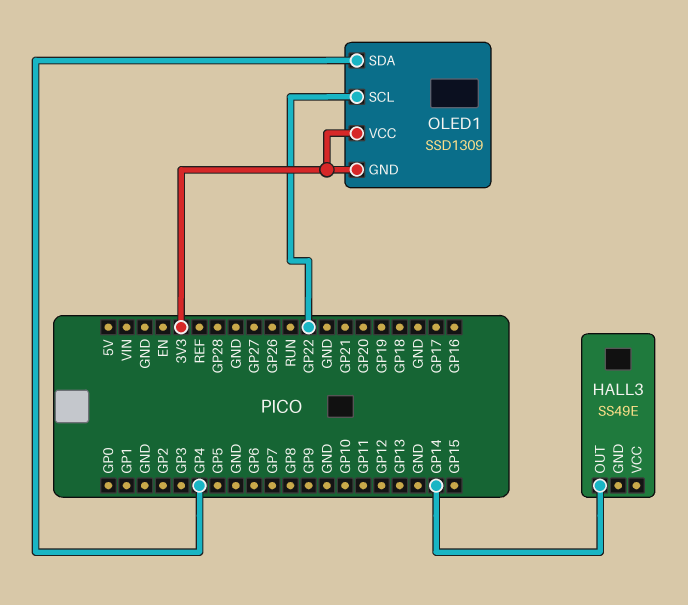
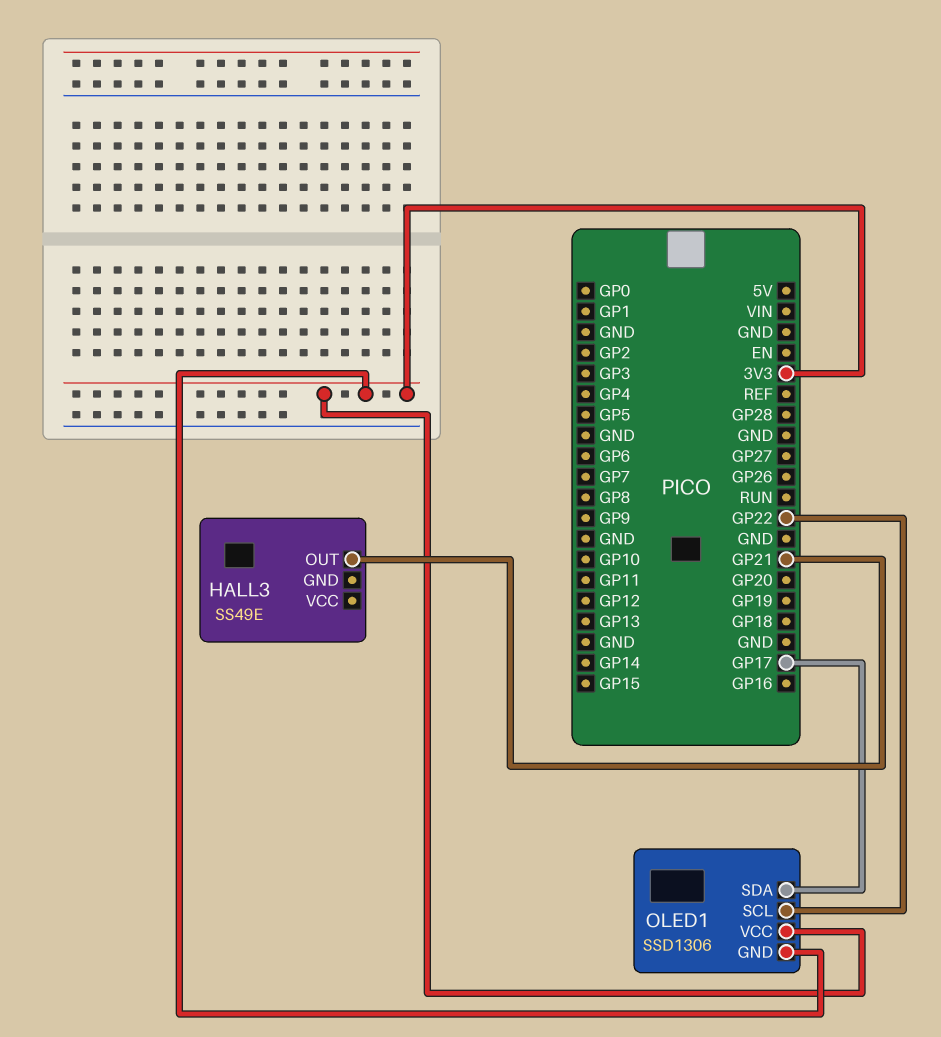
HALL3 pin OUT: GP14 -> GP21
OLED1: SSD1309 -> SSD1306
OLED1 pin SDA: GP4 -> GP17

